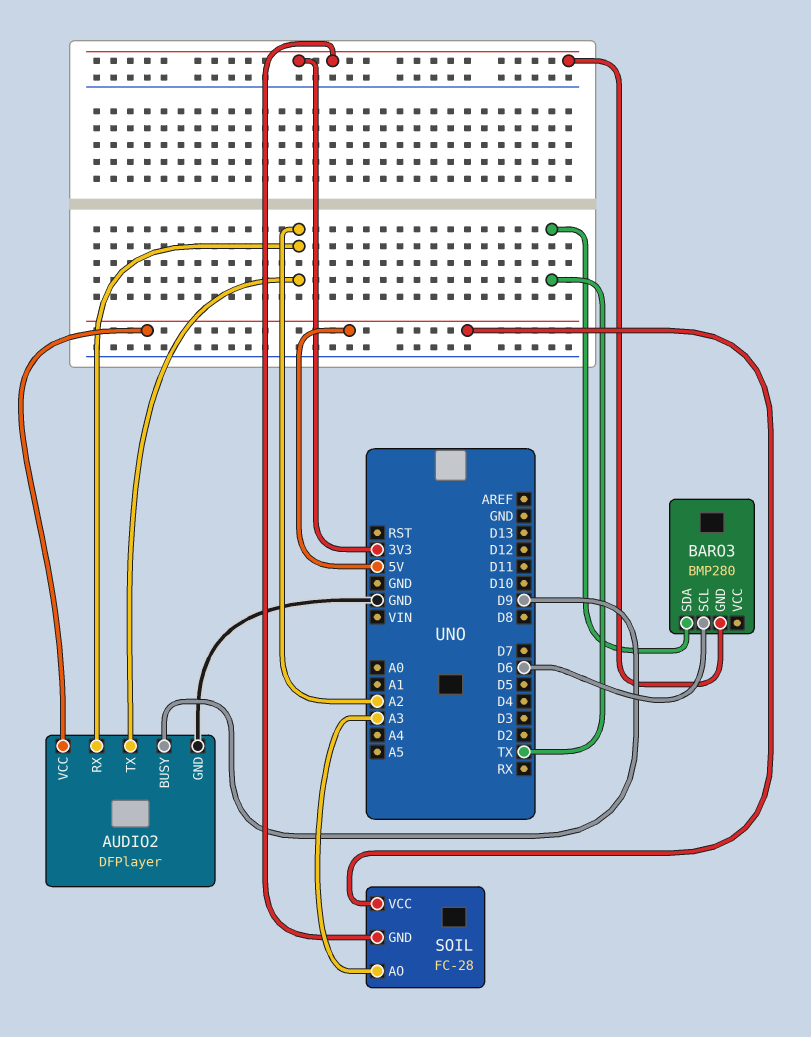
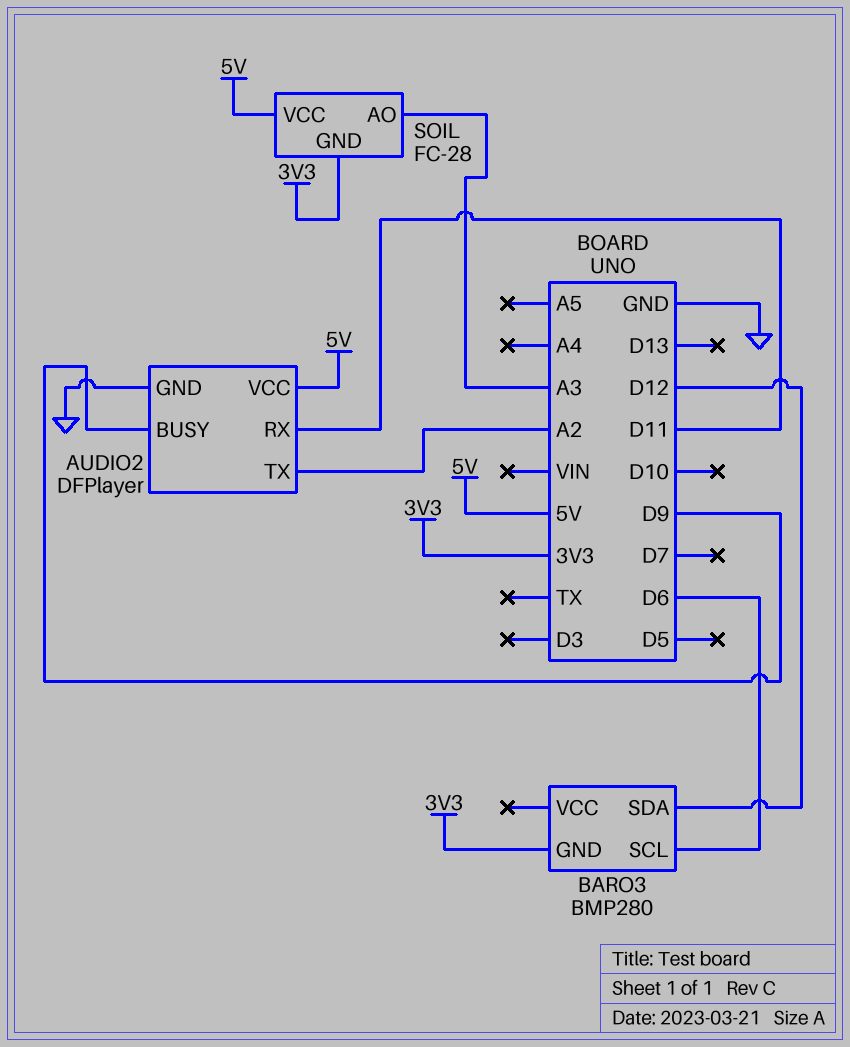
AUDIO2 pin RX: A2 -> D11
BARO3 pin SDA: TX -> D12

